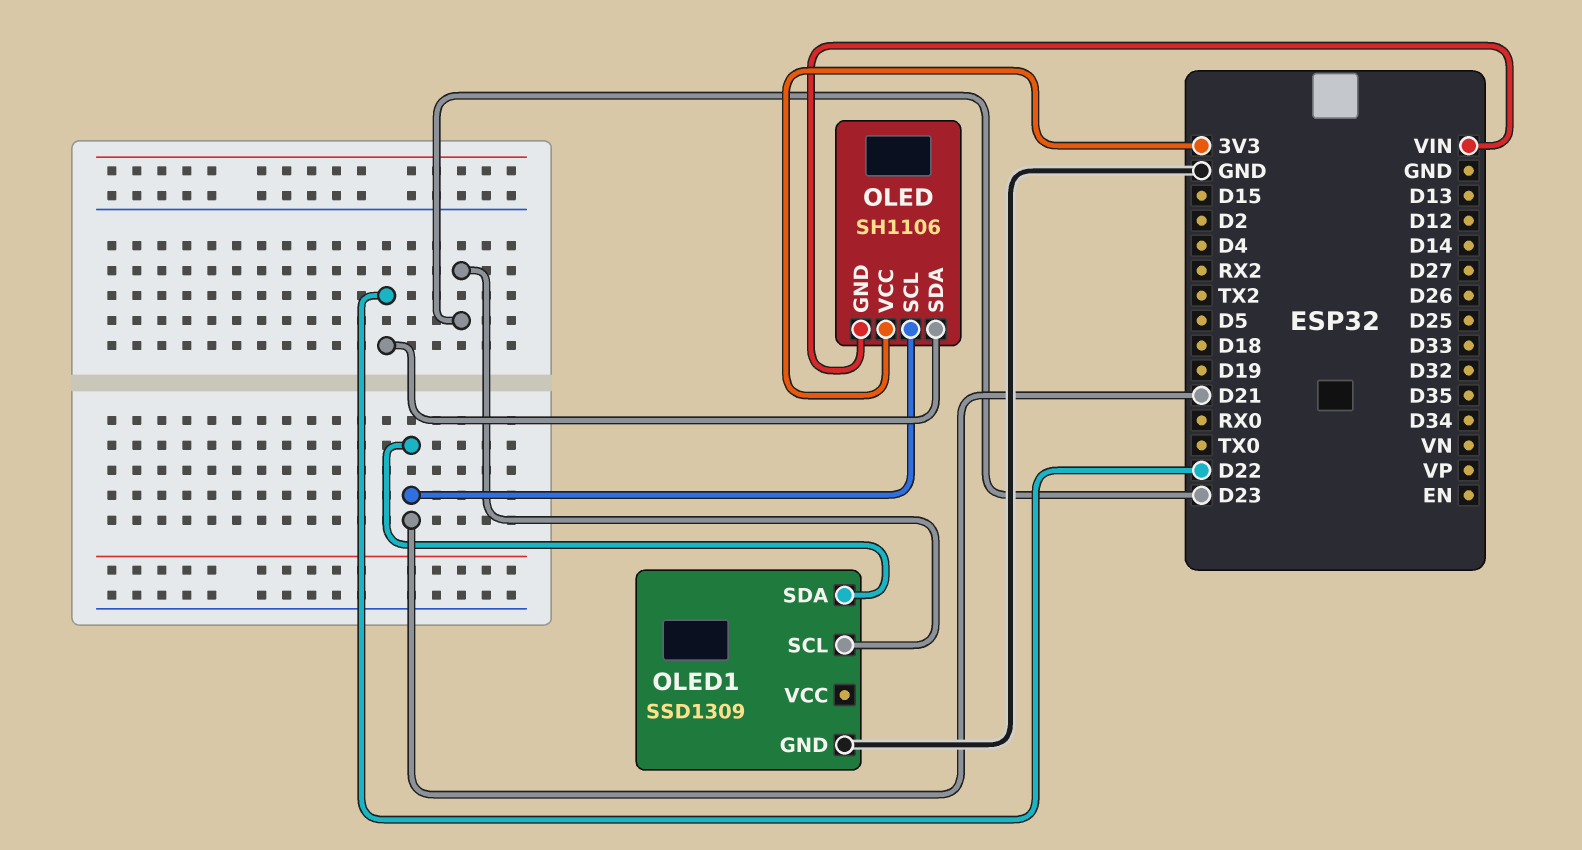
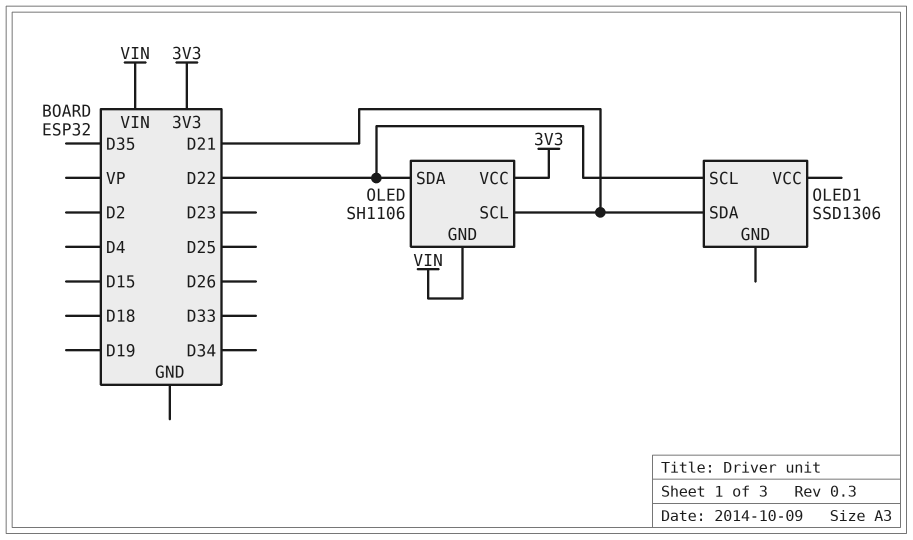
OLED1: SSD1309 -> SSD1306
OLED1 pin GND: GND -> none
OLED1 pin SCL: D23 -> D22

